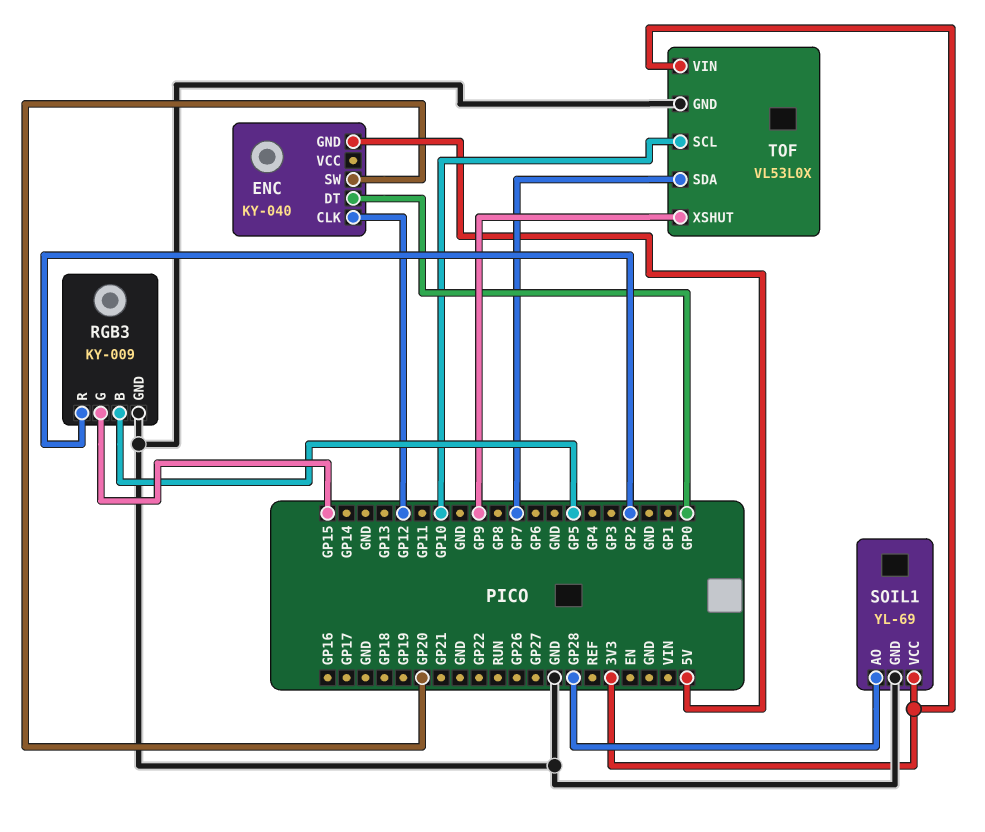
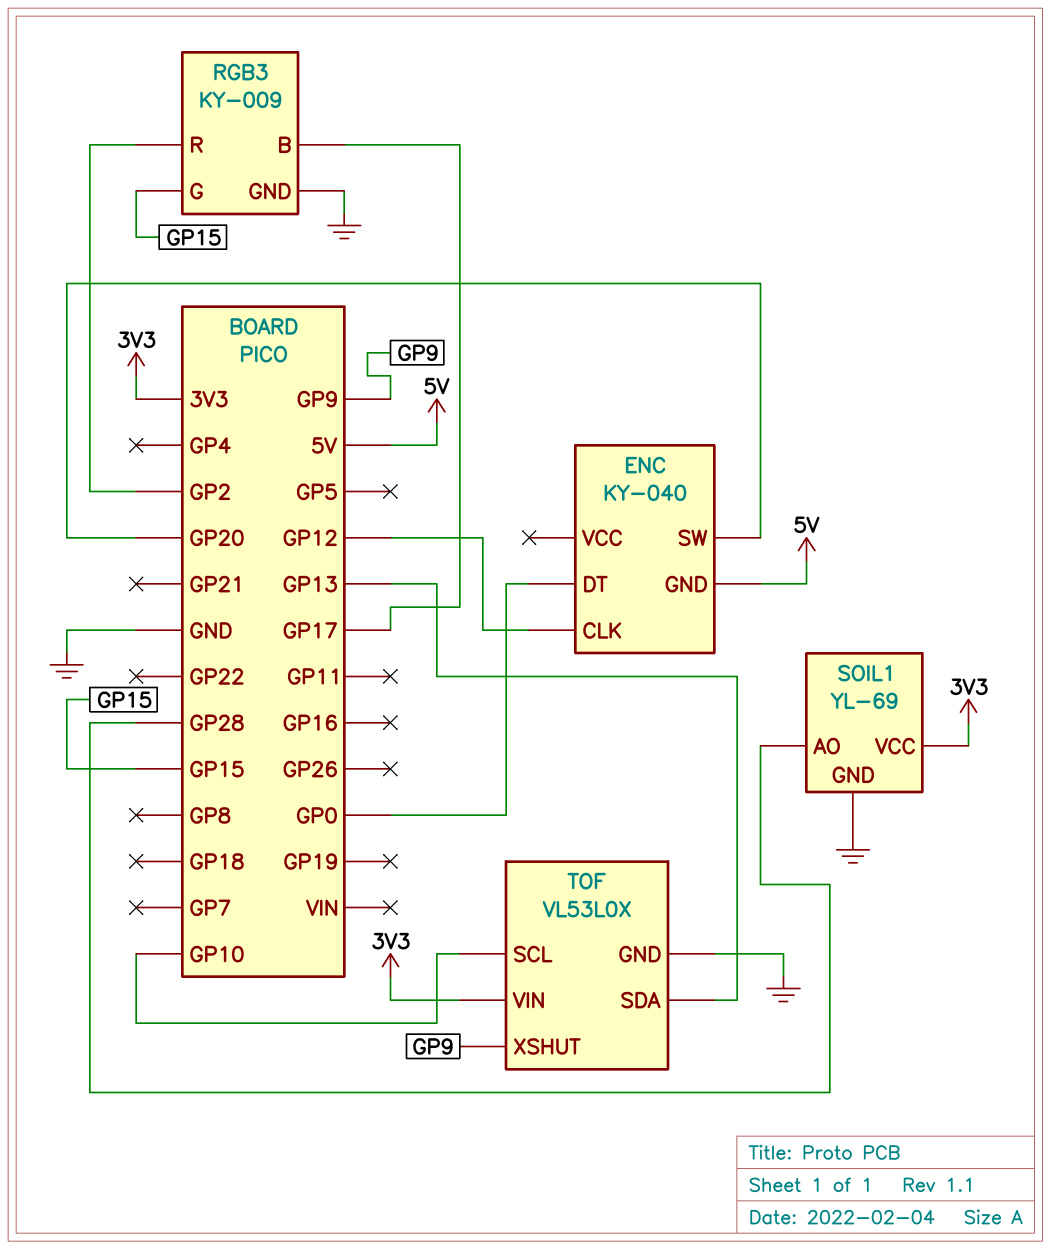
RGB3 pin B: GP5 -> GP17
TOF pin SDA: GP7 -> GP13

